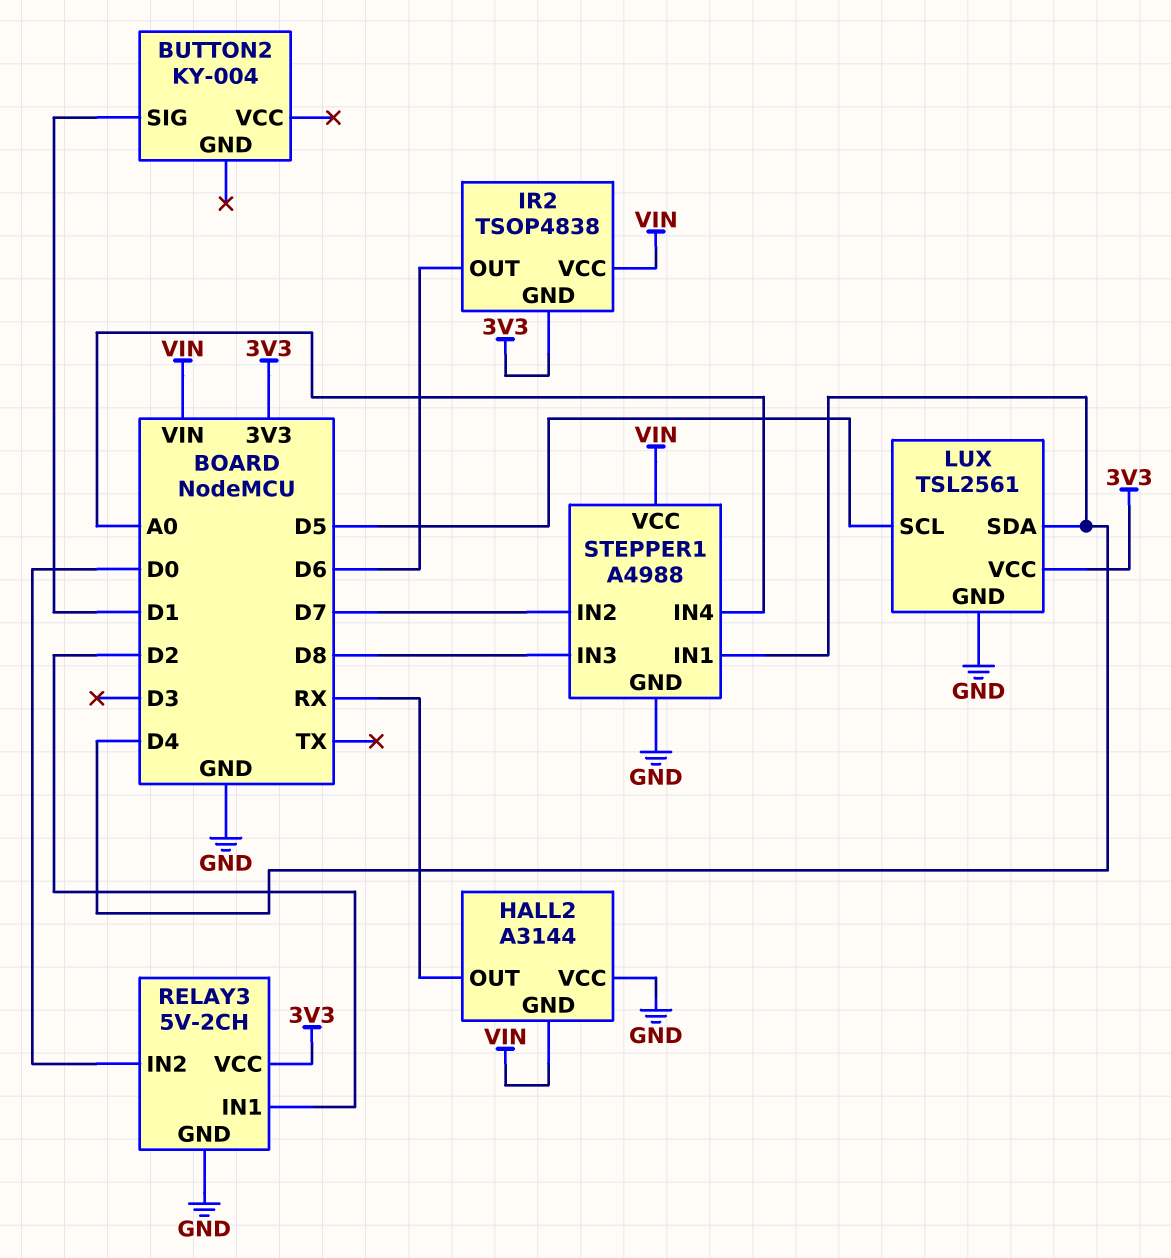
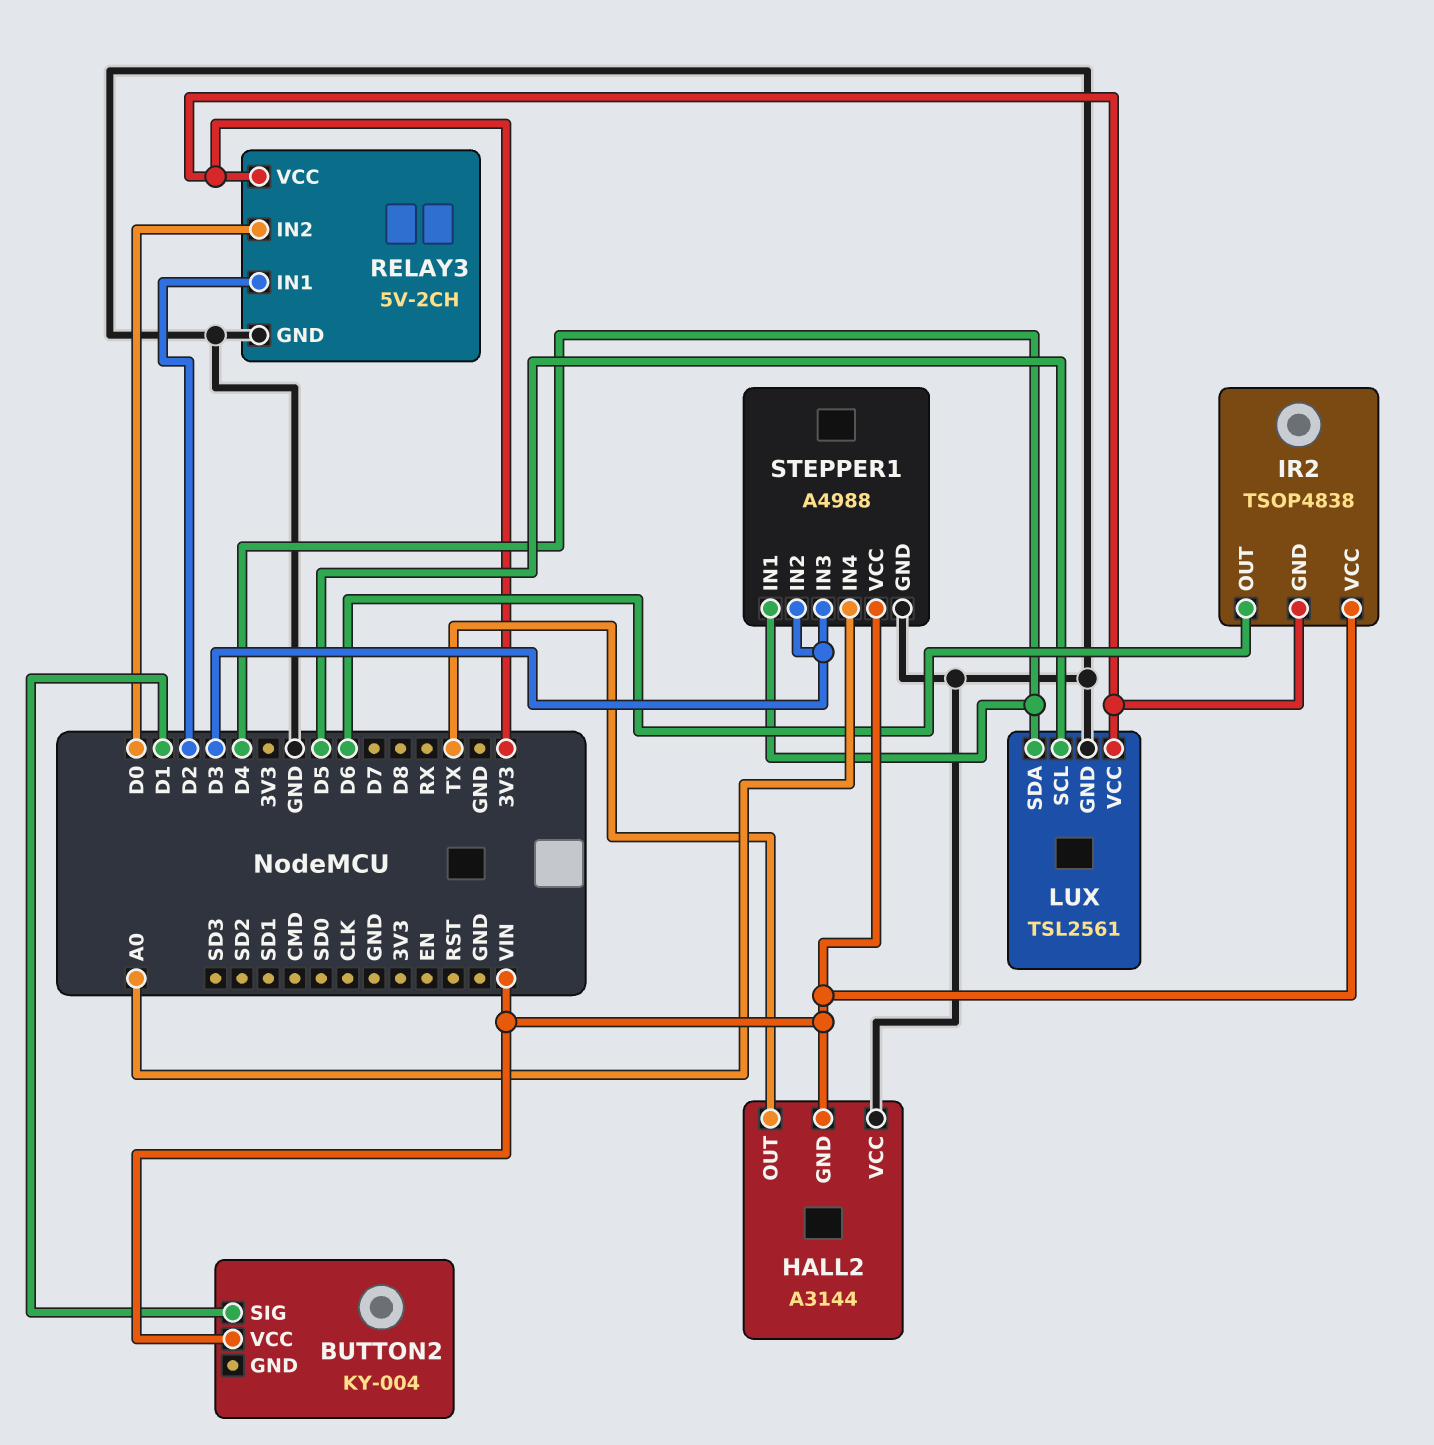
BUTTON2 pin VCC: none -> VIN
HALL2 pin OUT: RX -> TX
STEPPER1 pin IN2: D7 -> D3
STEPPER1 pin IN3: D8 -> D3

